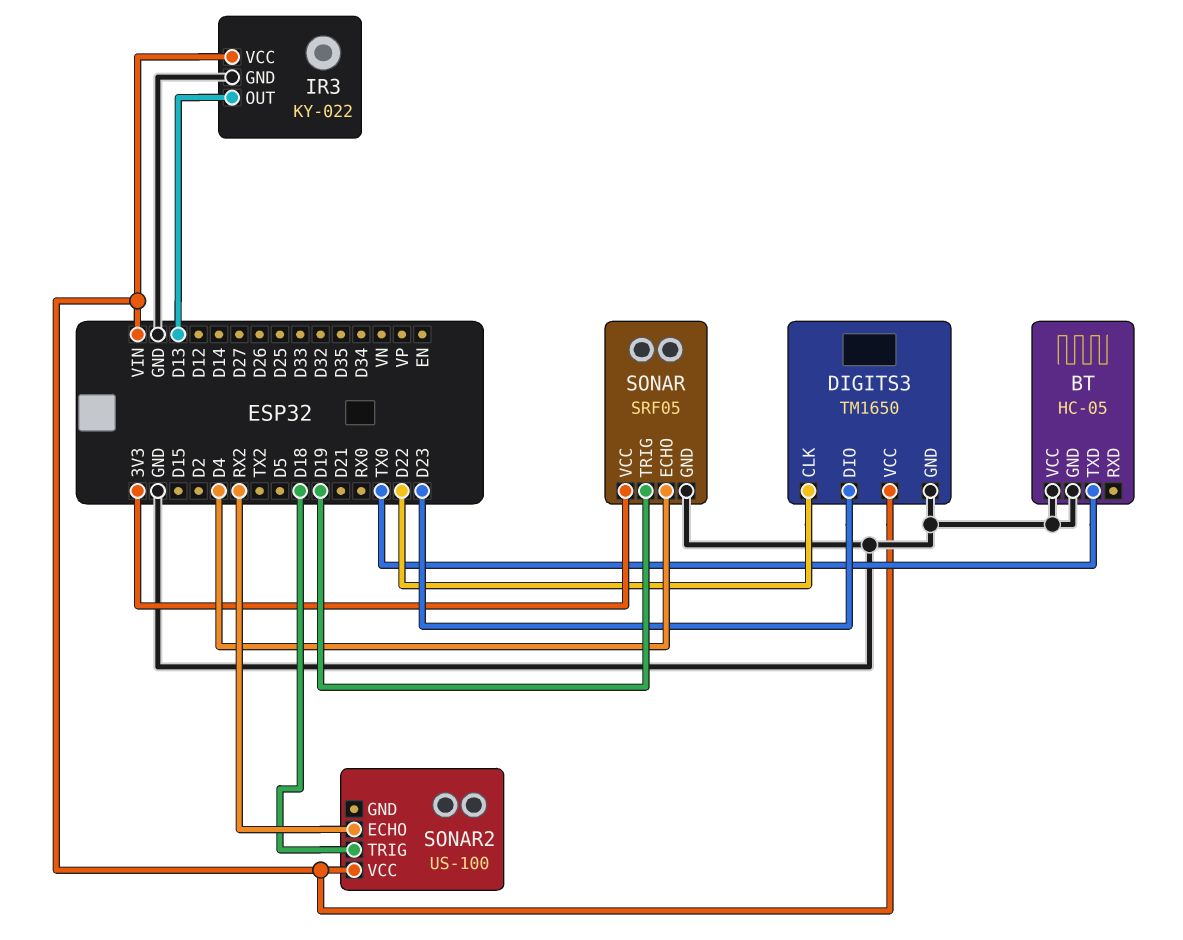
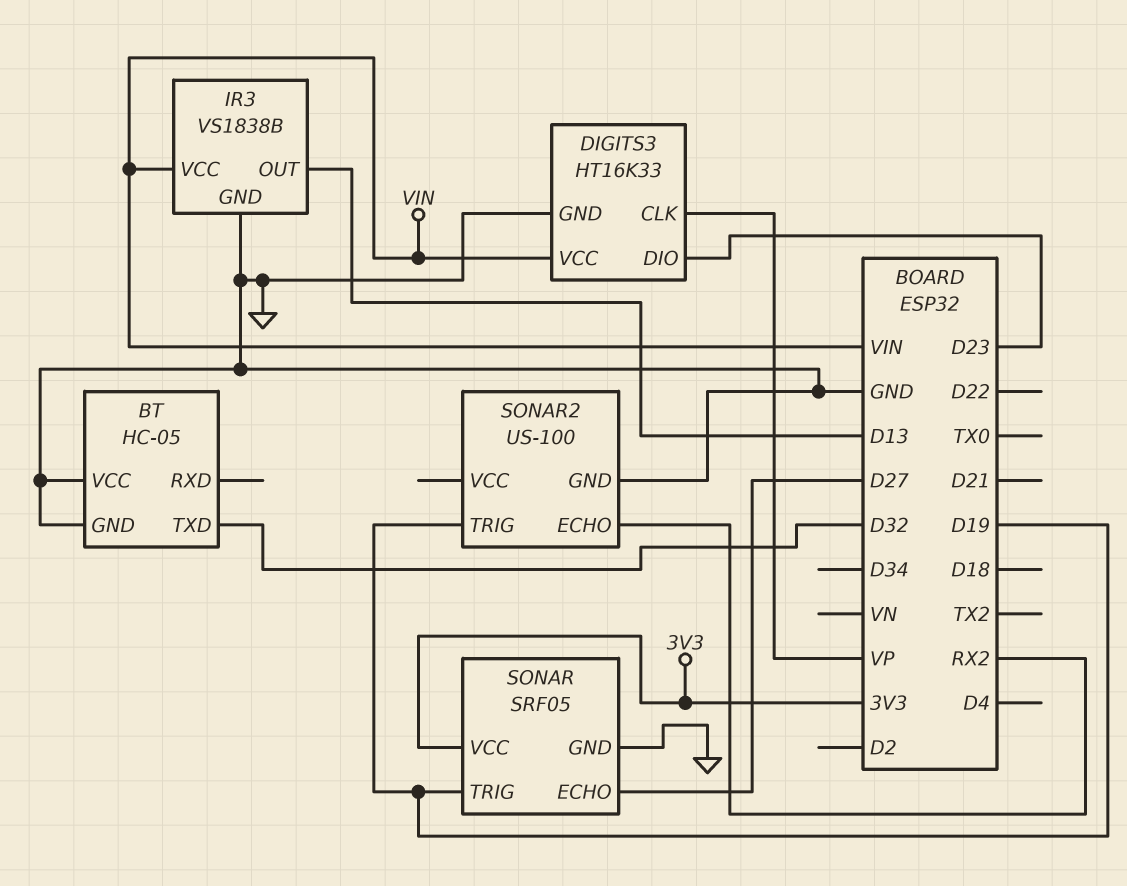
BT pin TXD: TX0 -> D32
DIGITS3: TM1650 -> HT16K33
DIGITS3 pin CLK: D22 -> VP
IR3: KY-022 -> VS1838B
SONAR pin ECHO: D4 -> D27
SONAR2 pin GND: none -> GND
SONAR2 pin TRIG: D18 -> D19
SONAR2 pin VCC: VIN -> none

